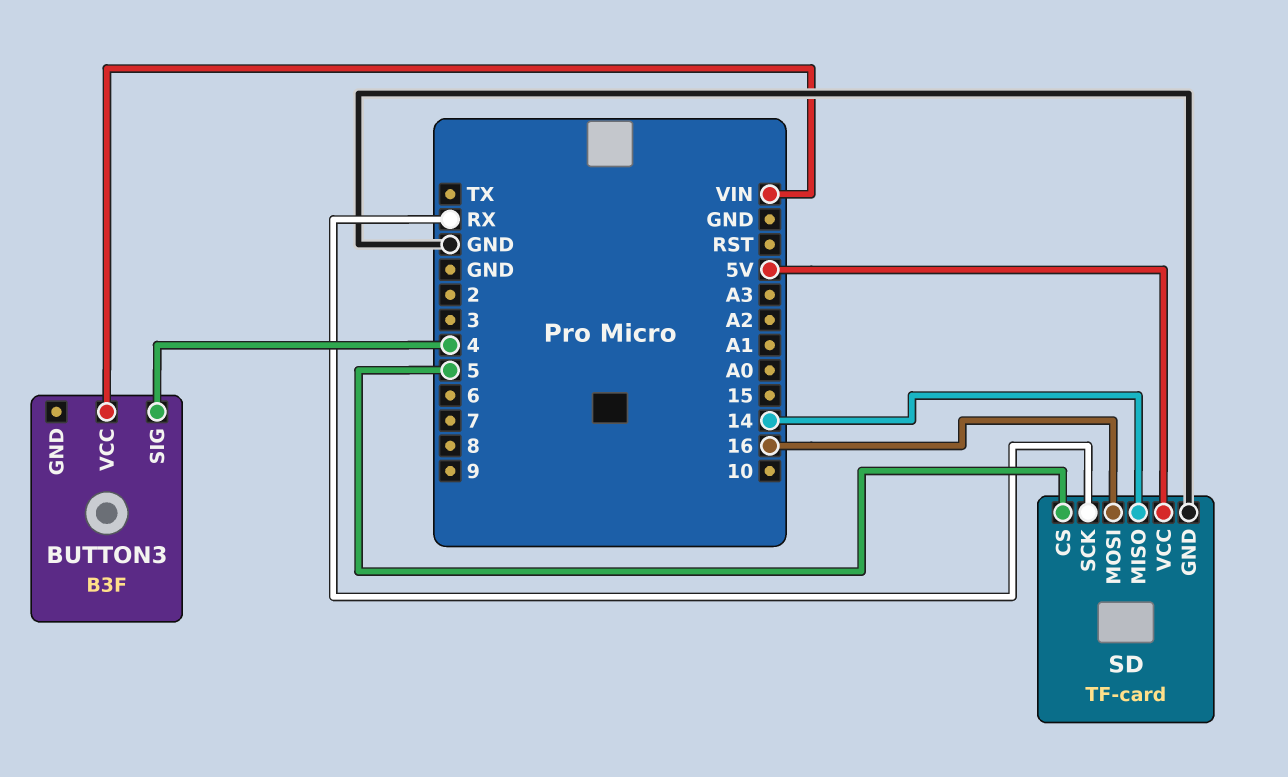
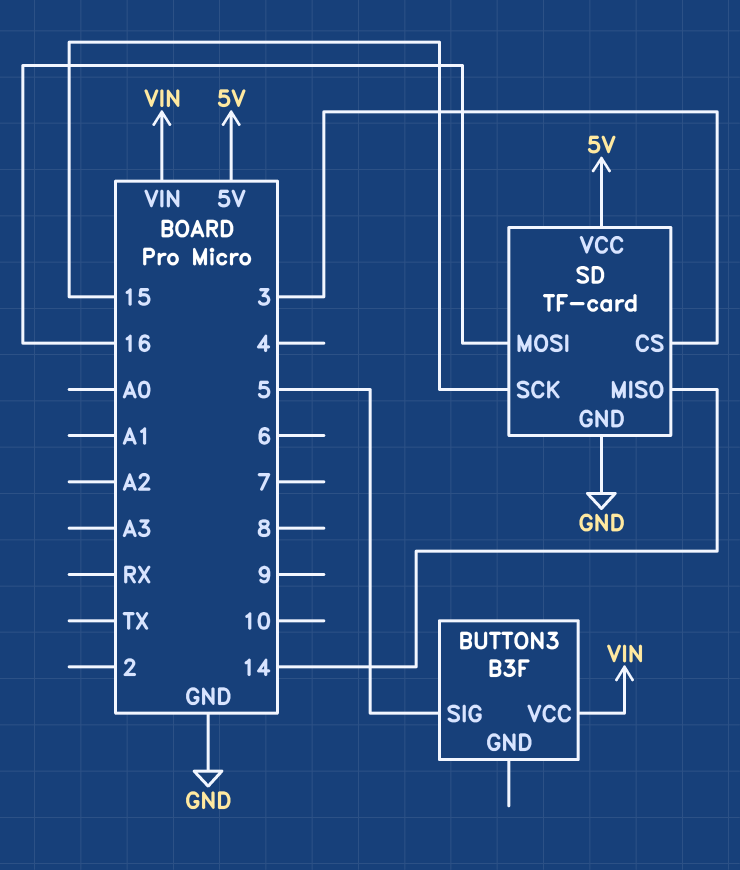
BUTTON3 pin SIG: 4 -> 5
SD pin CS: 5 -> 3
SD pin SCK: RX -> 15

